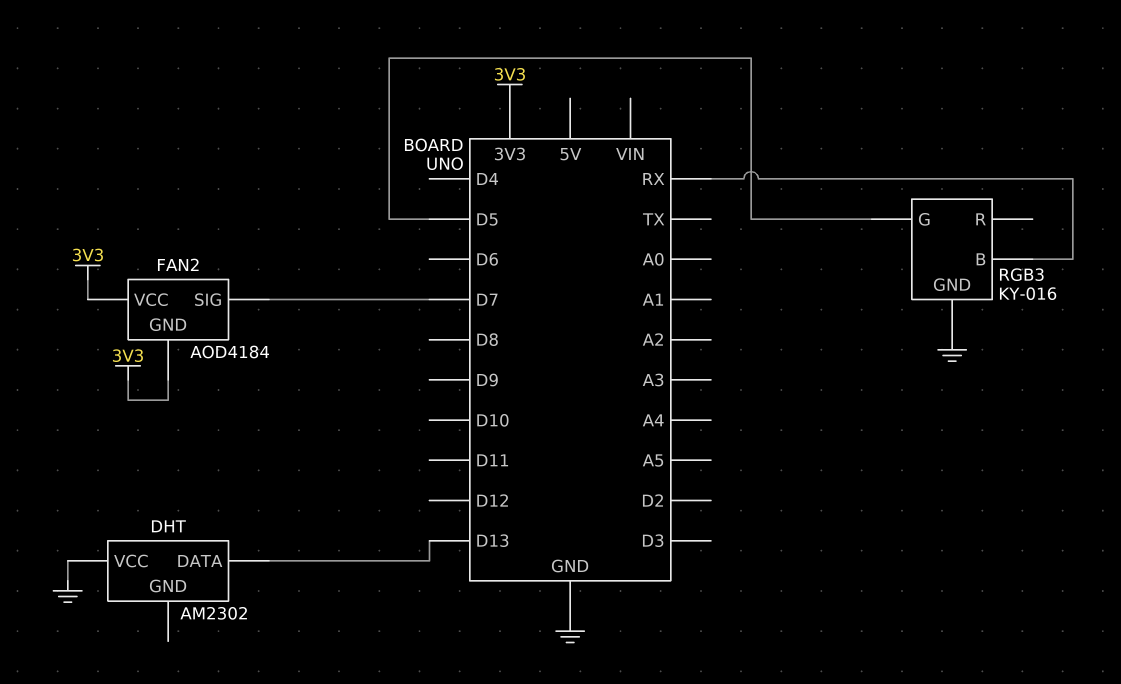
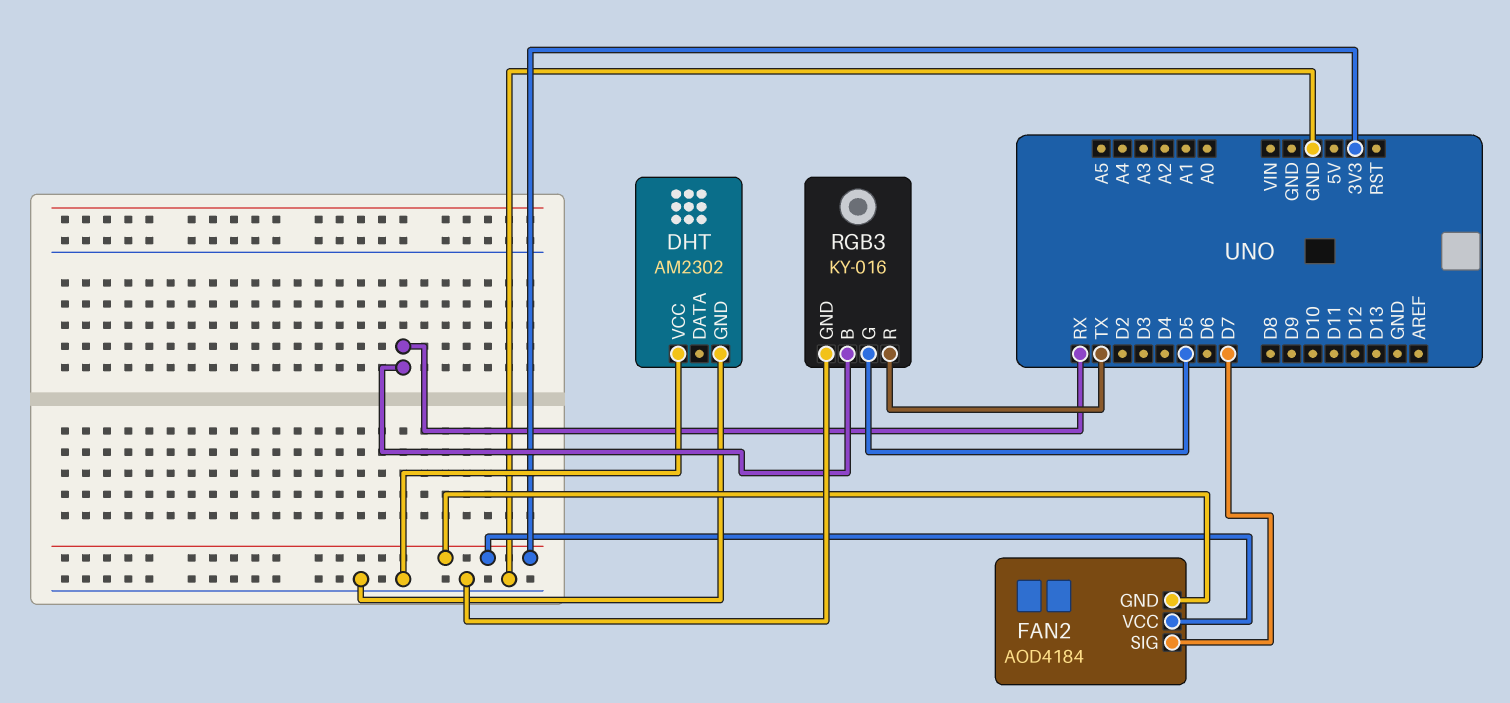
DHT pin DATA: D13 -> none
DHT pin GND: none -> GND
RGB3 pin R: none -> TX

